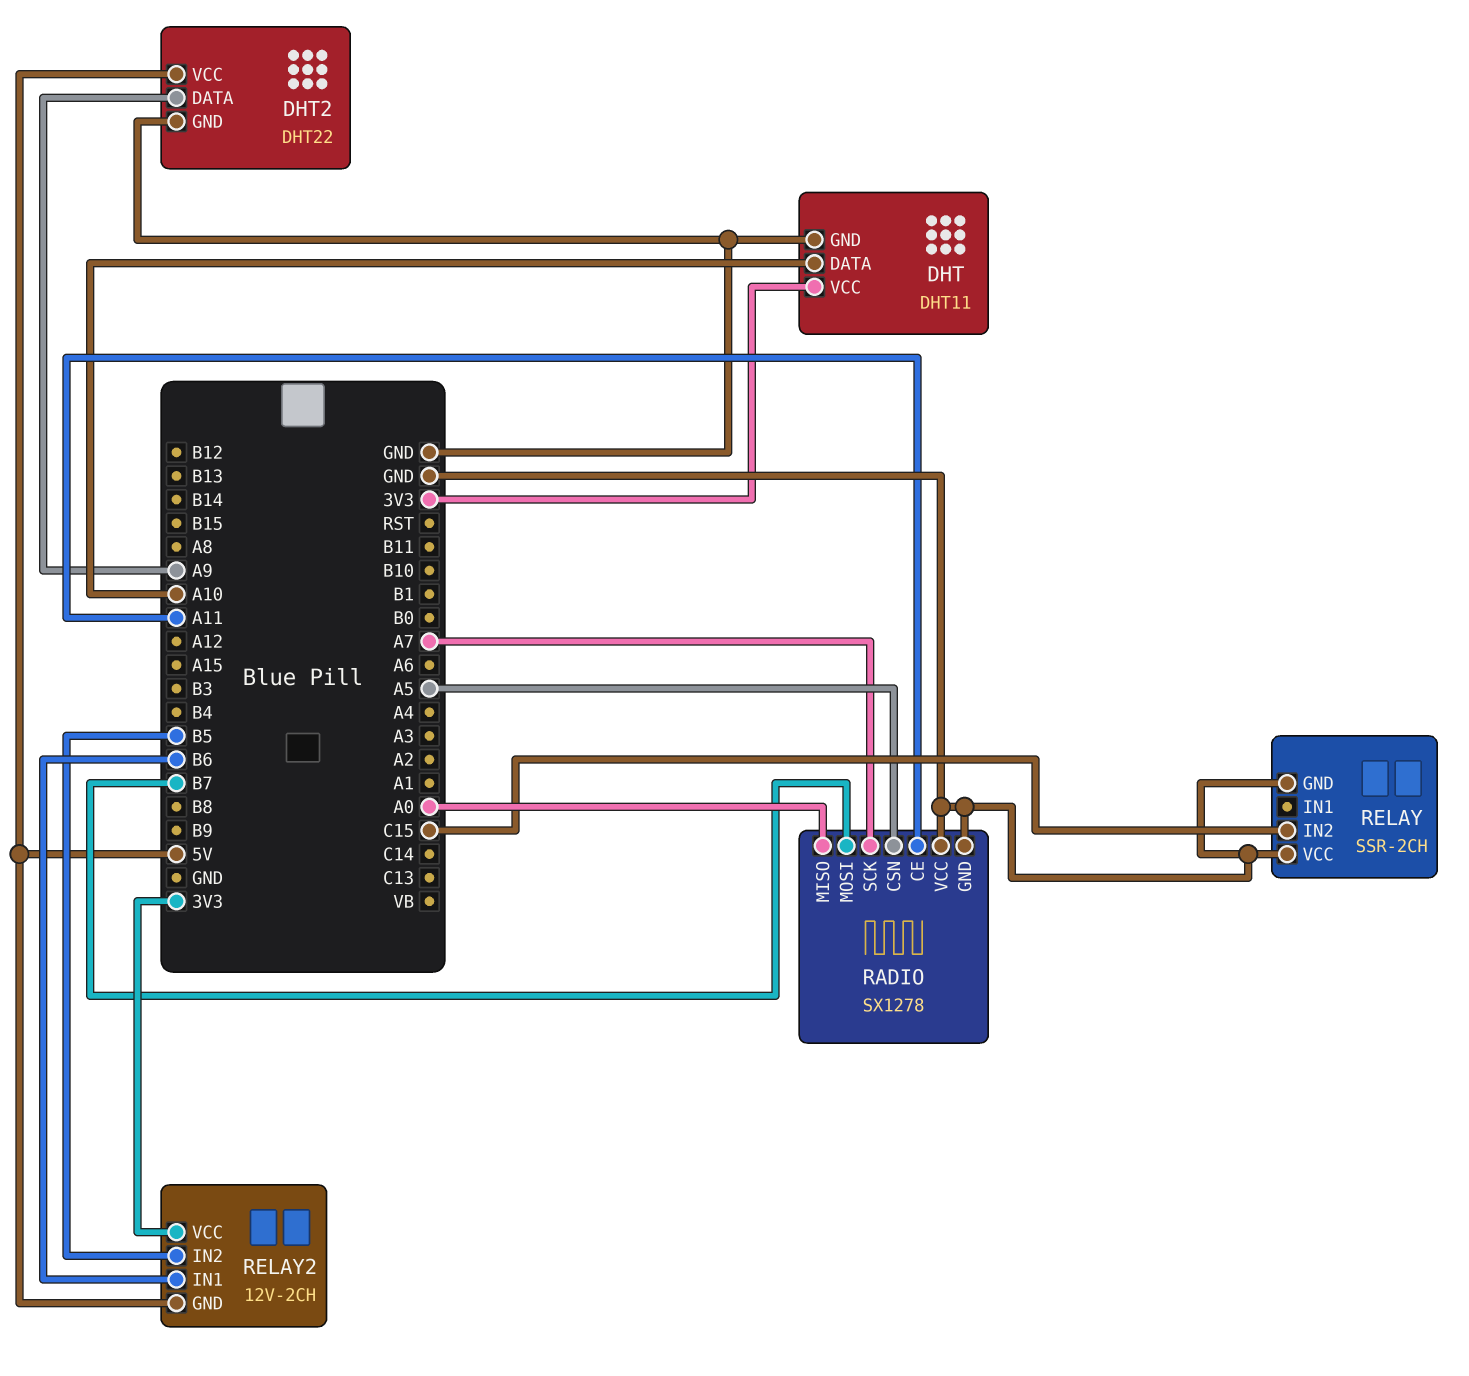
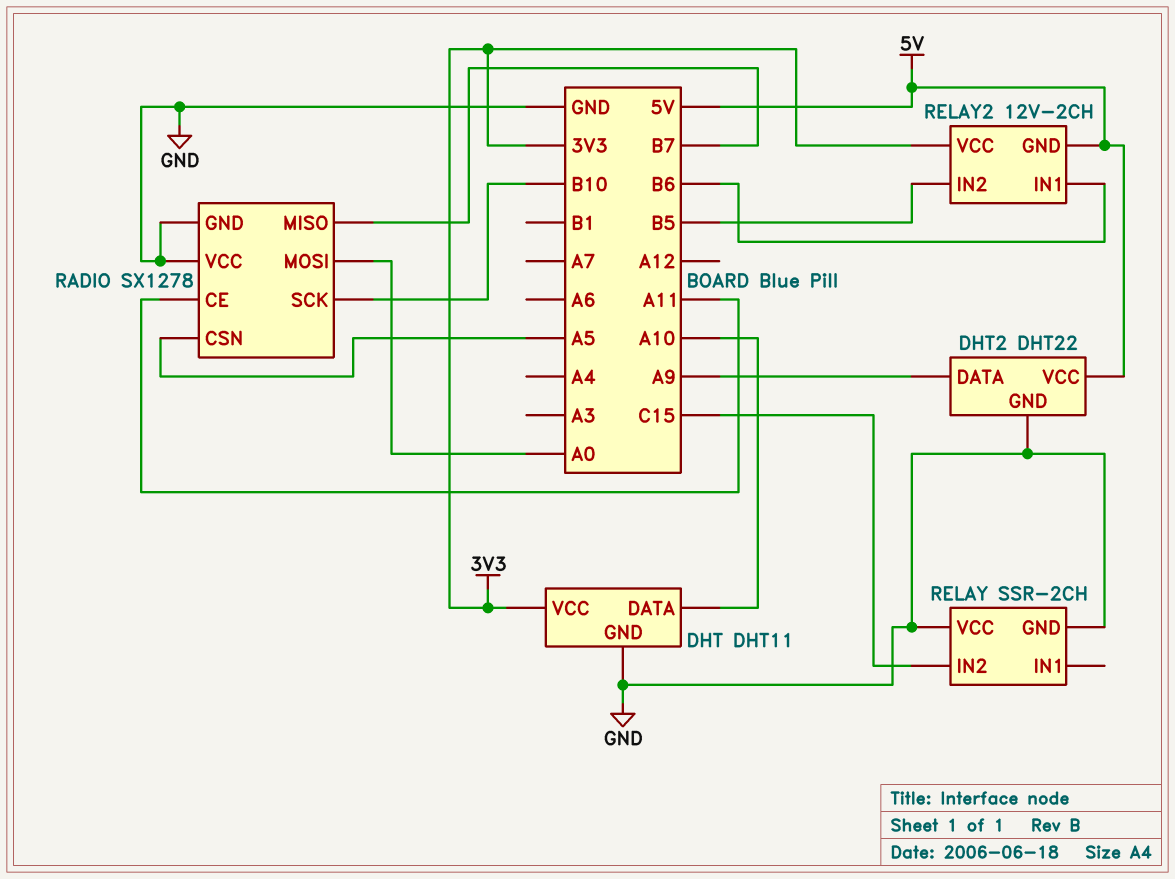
RADIO pin MISO: A0 -> B7
RADIO pin MOSI: B7 -> A0
RADIO pin SCK: A7 -> B10

